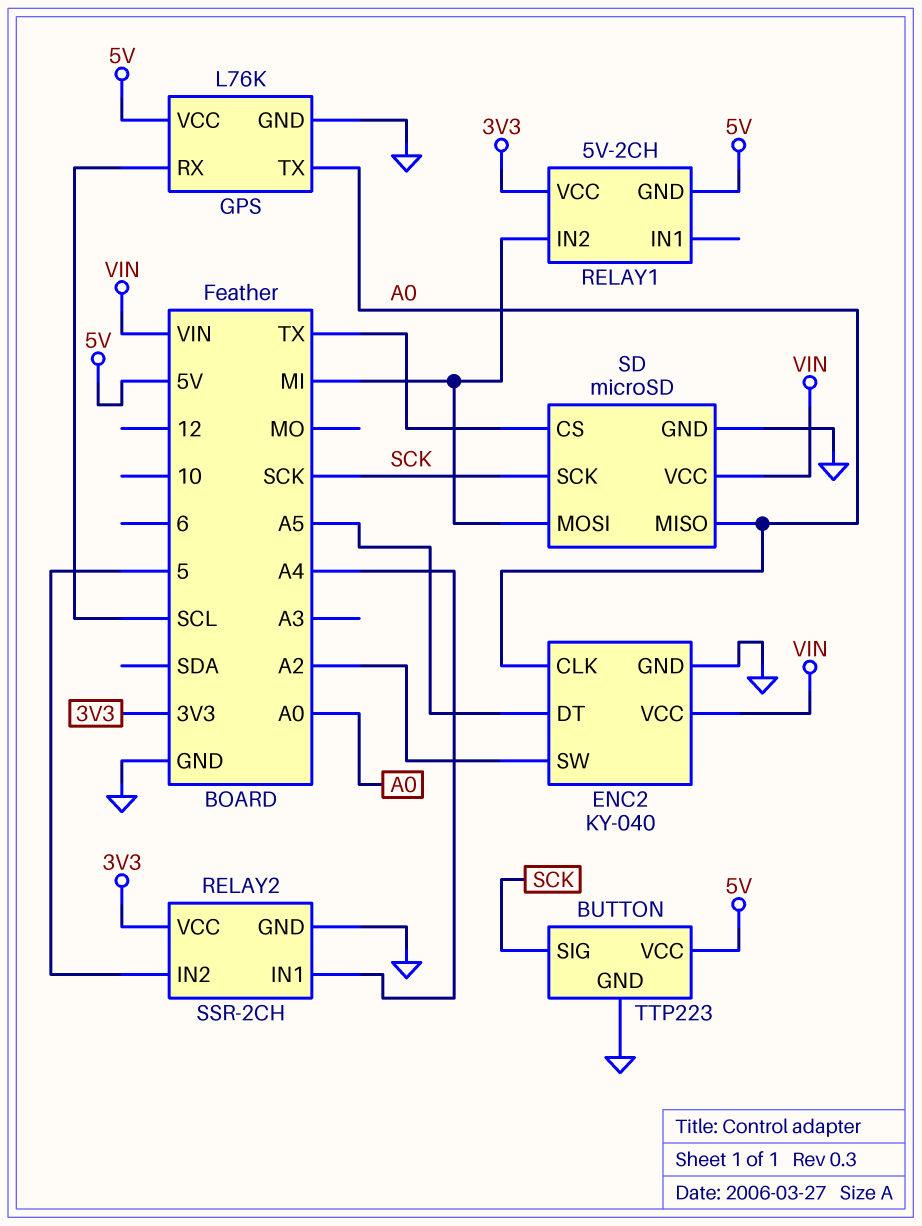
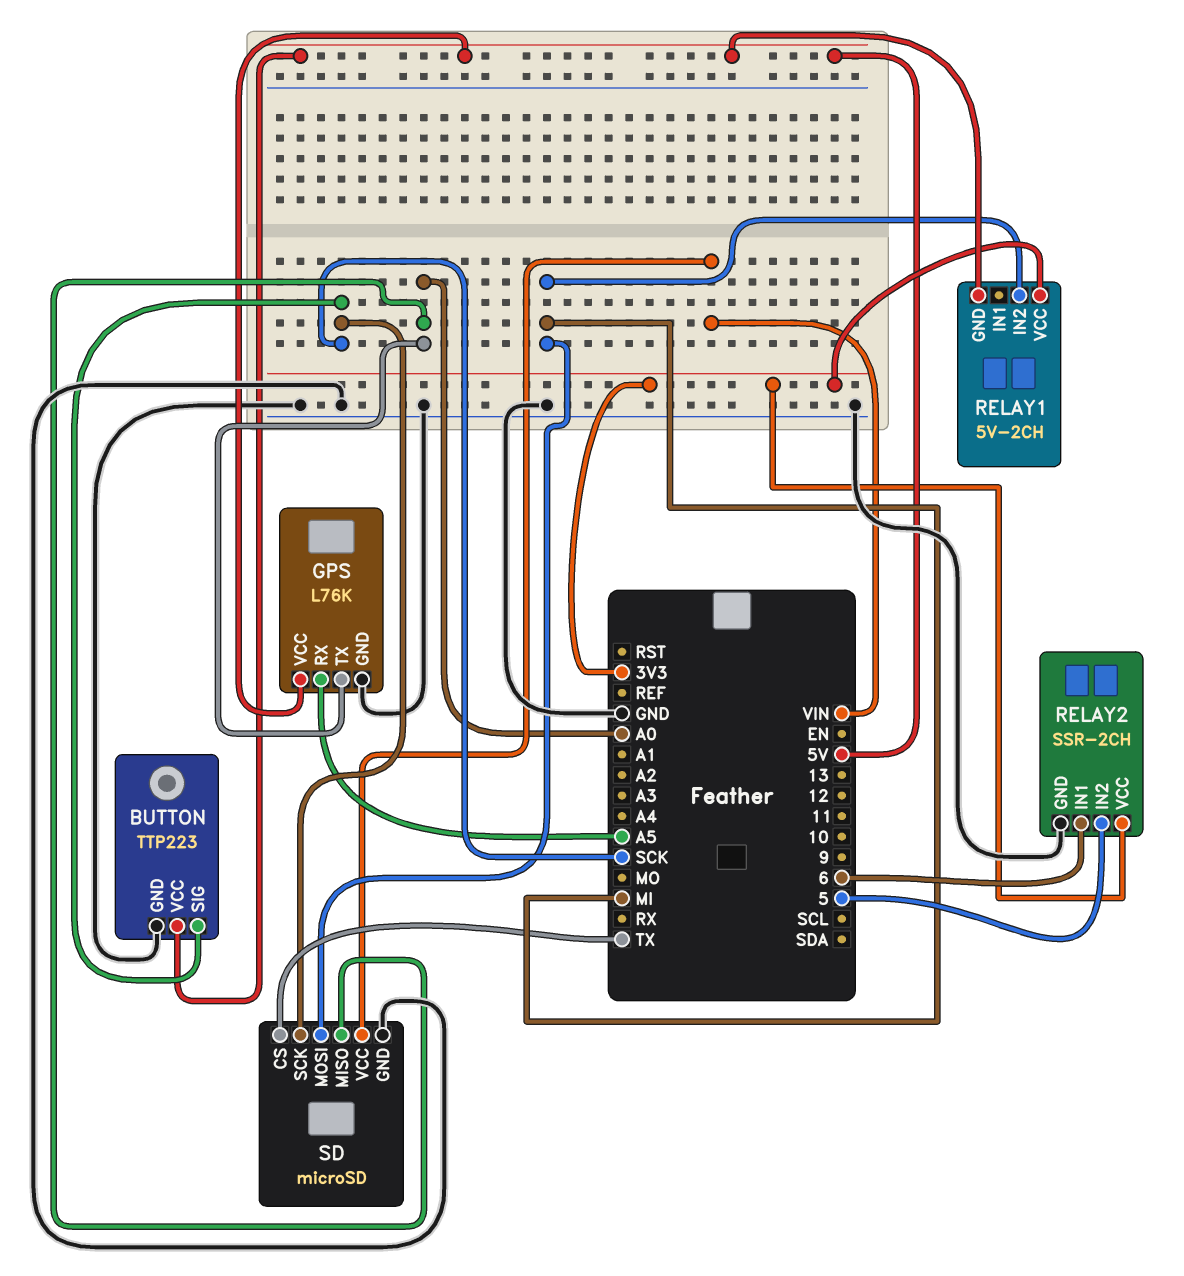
ENC2: KY-040 -> none
ENC2 pin CLK: A0 -> none
ENC2 pin DT: A5 -> none
ENC2 pin GND: GND -> none
ENC2 pin SW: A2 -> none
ENC2 pin VCC: VIN -> none
GPS pin RX: SCL -> A5
RELAY2 pin IN1: A4 -> 6

